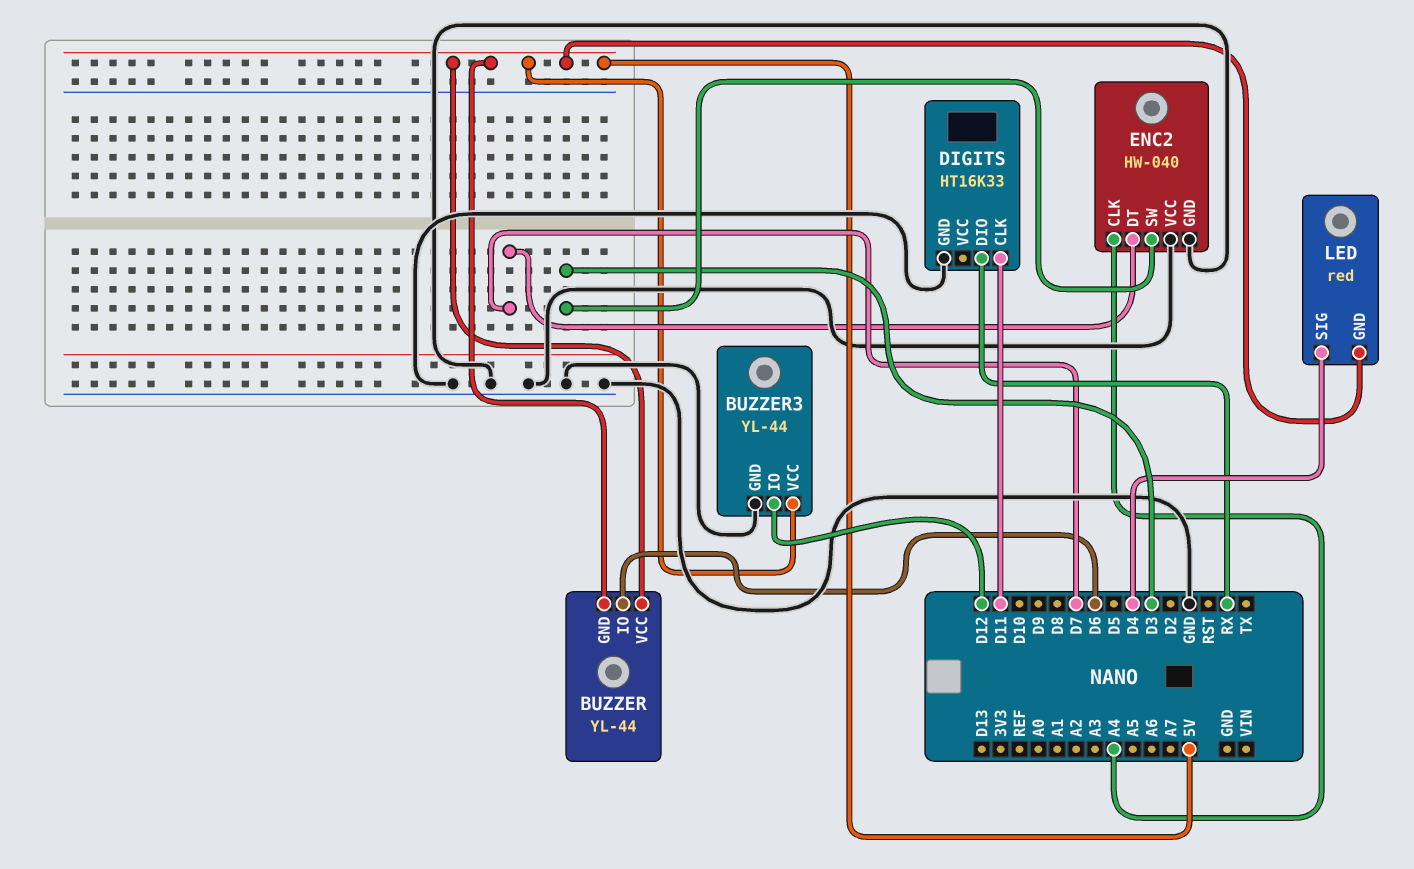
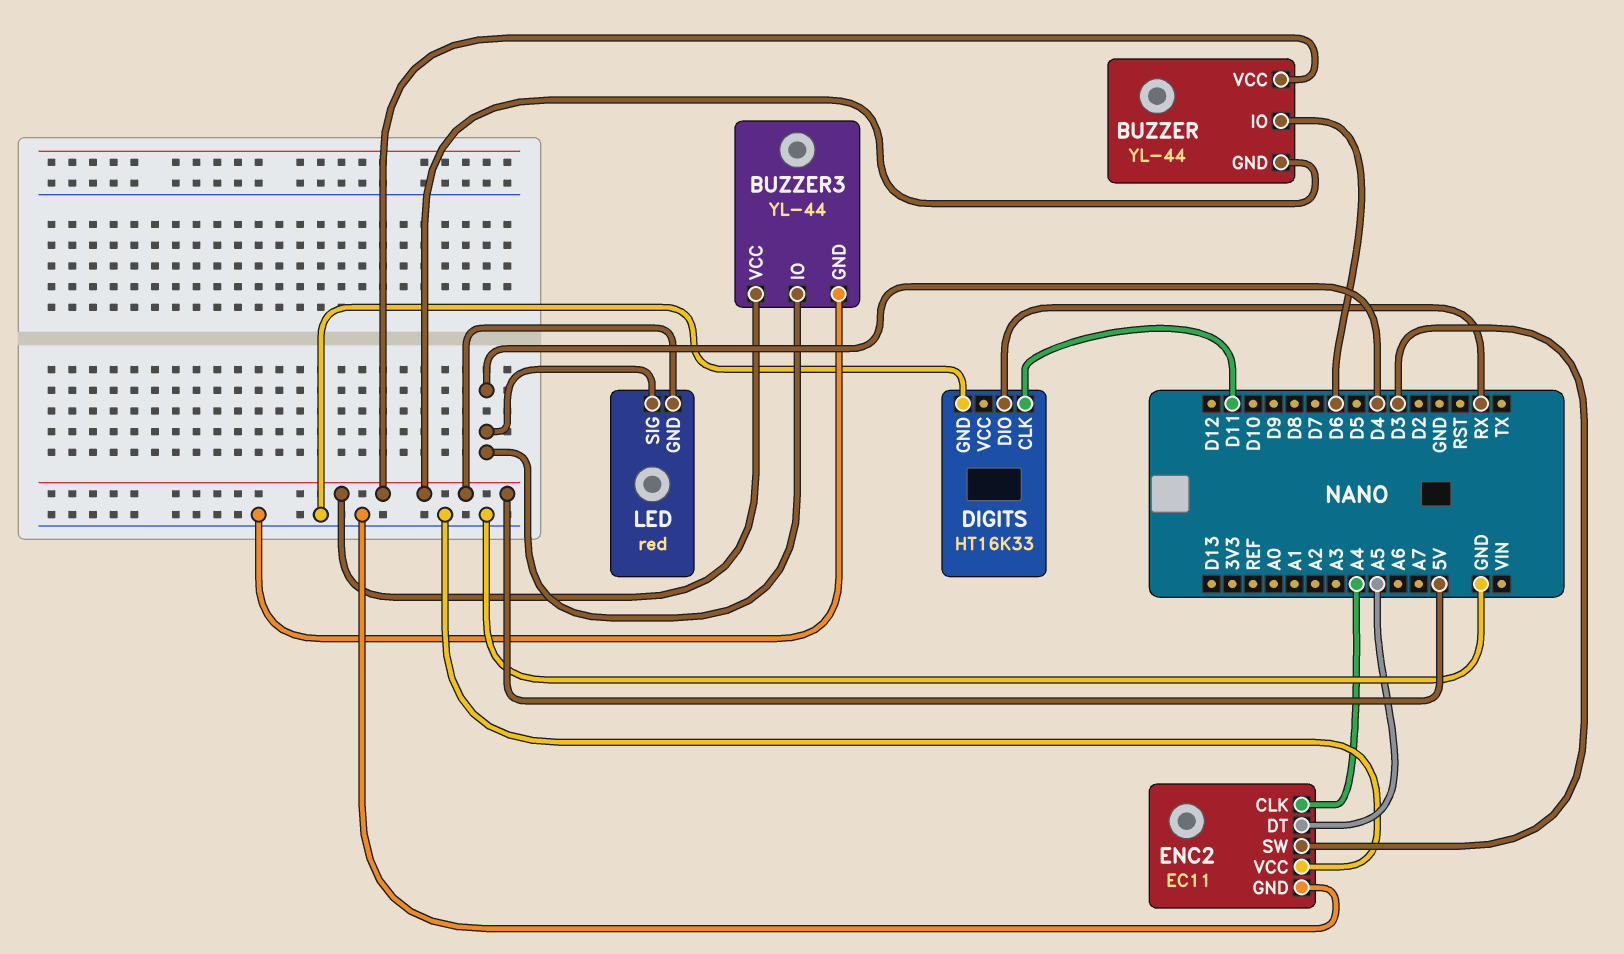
BUZZER3 pin IO: D12 -> D4
ENC2: HW-040 -> EC11
ENC2 pin DT: D7 -> A5

